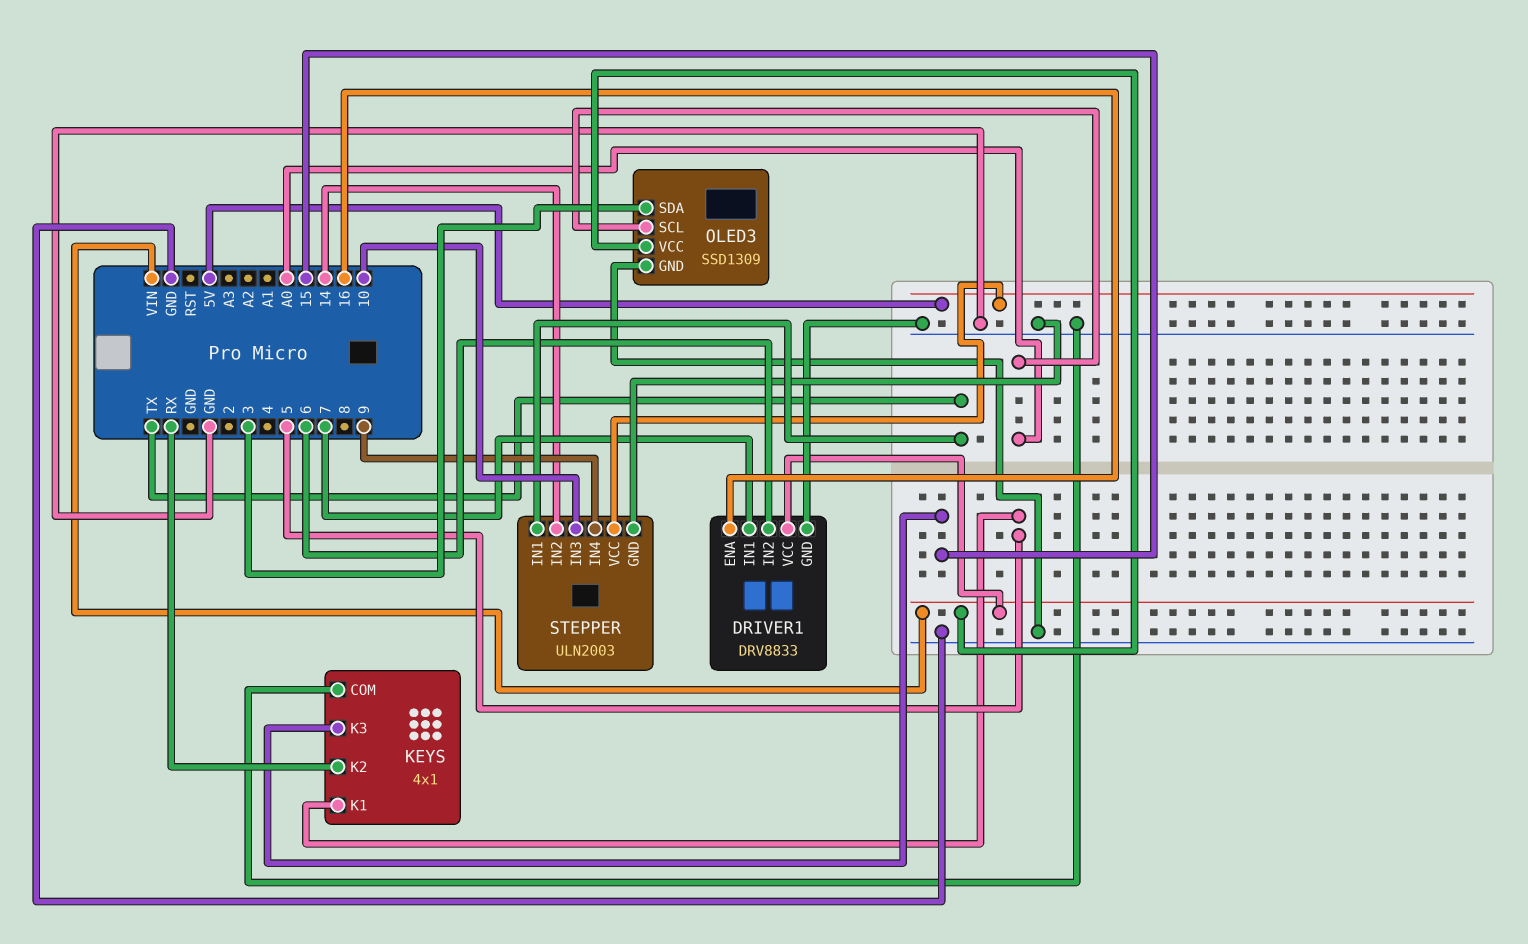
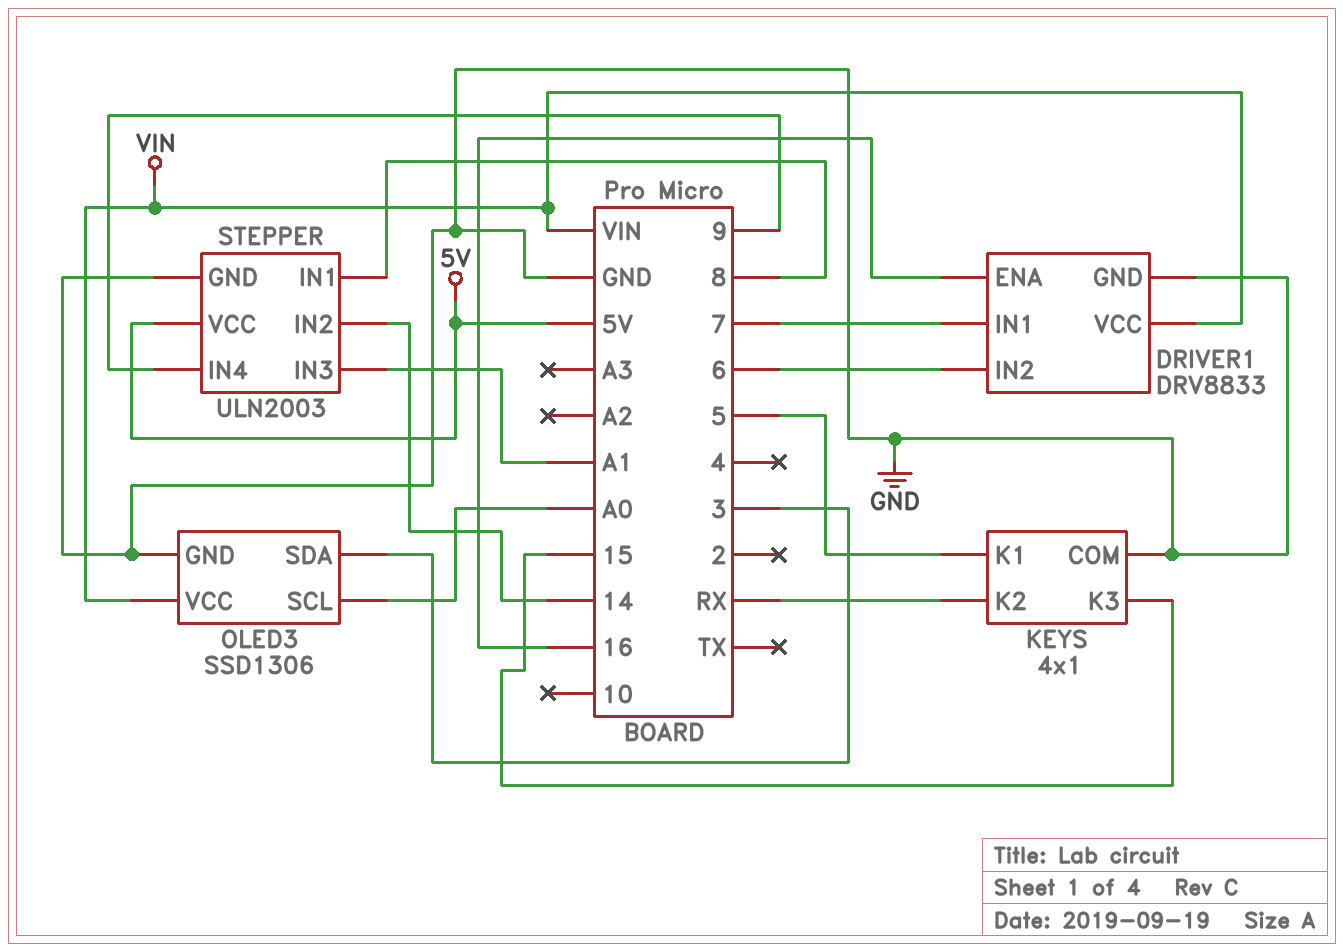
OLED3: SSD1309 -> SSD1306
STEPPER pin IN1: TX -> 8
STEPPER pin IN3: 10 -> A1

